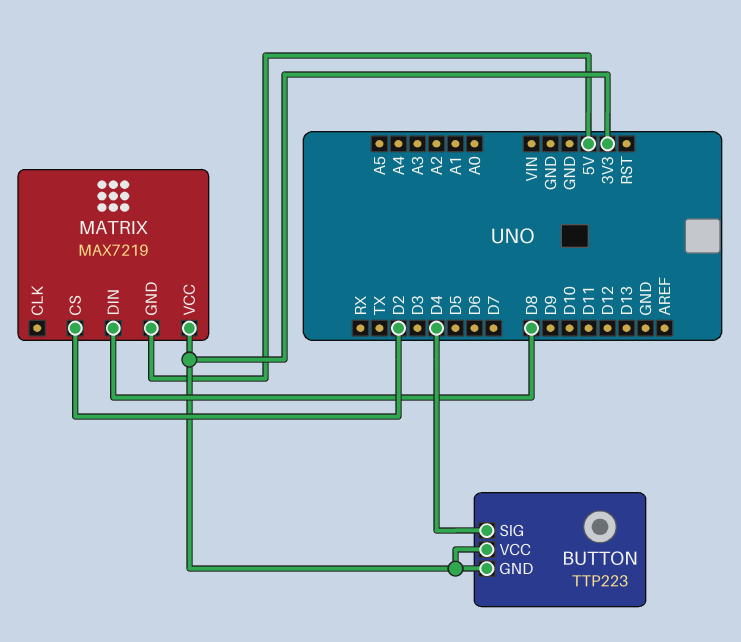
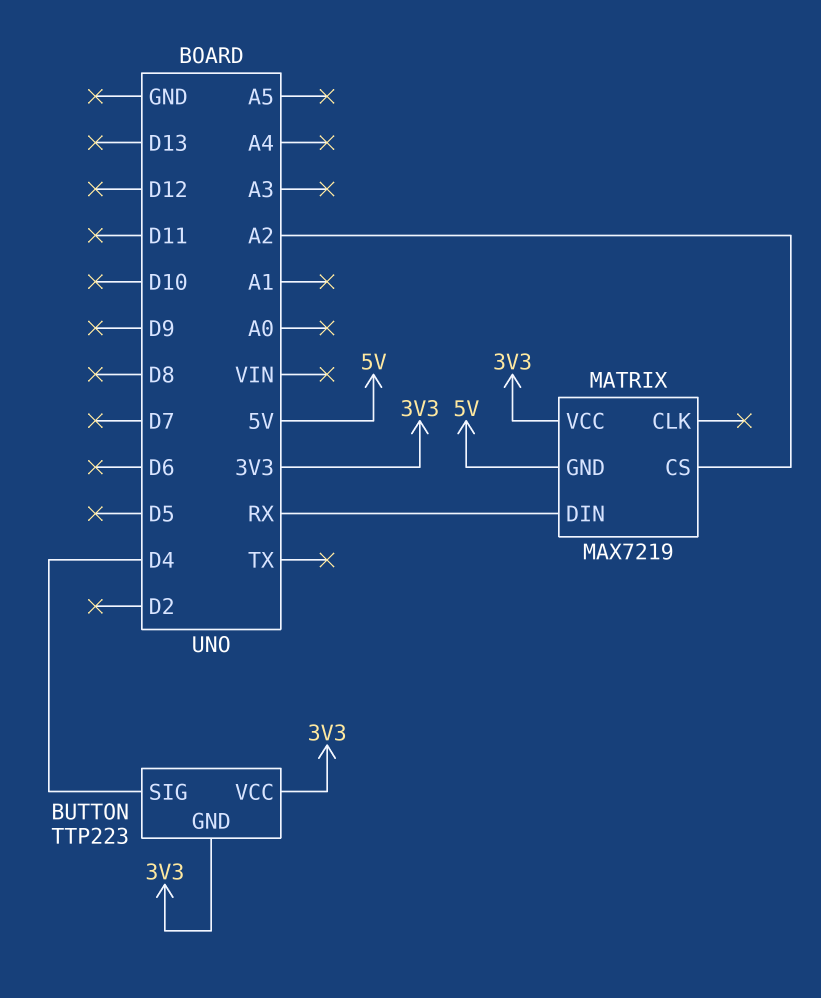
MATRIX pin CS: D2 -> A2
MATRIX pin DIN: D8 -> RX

